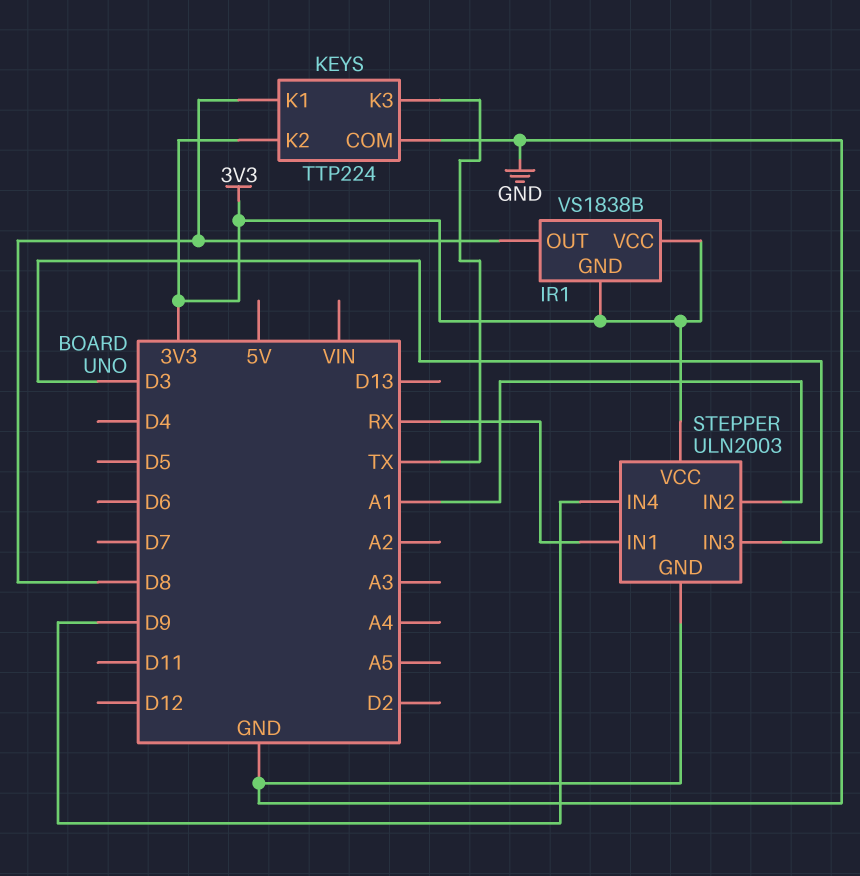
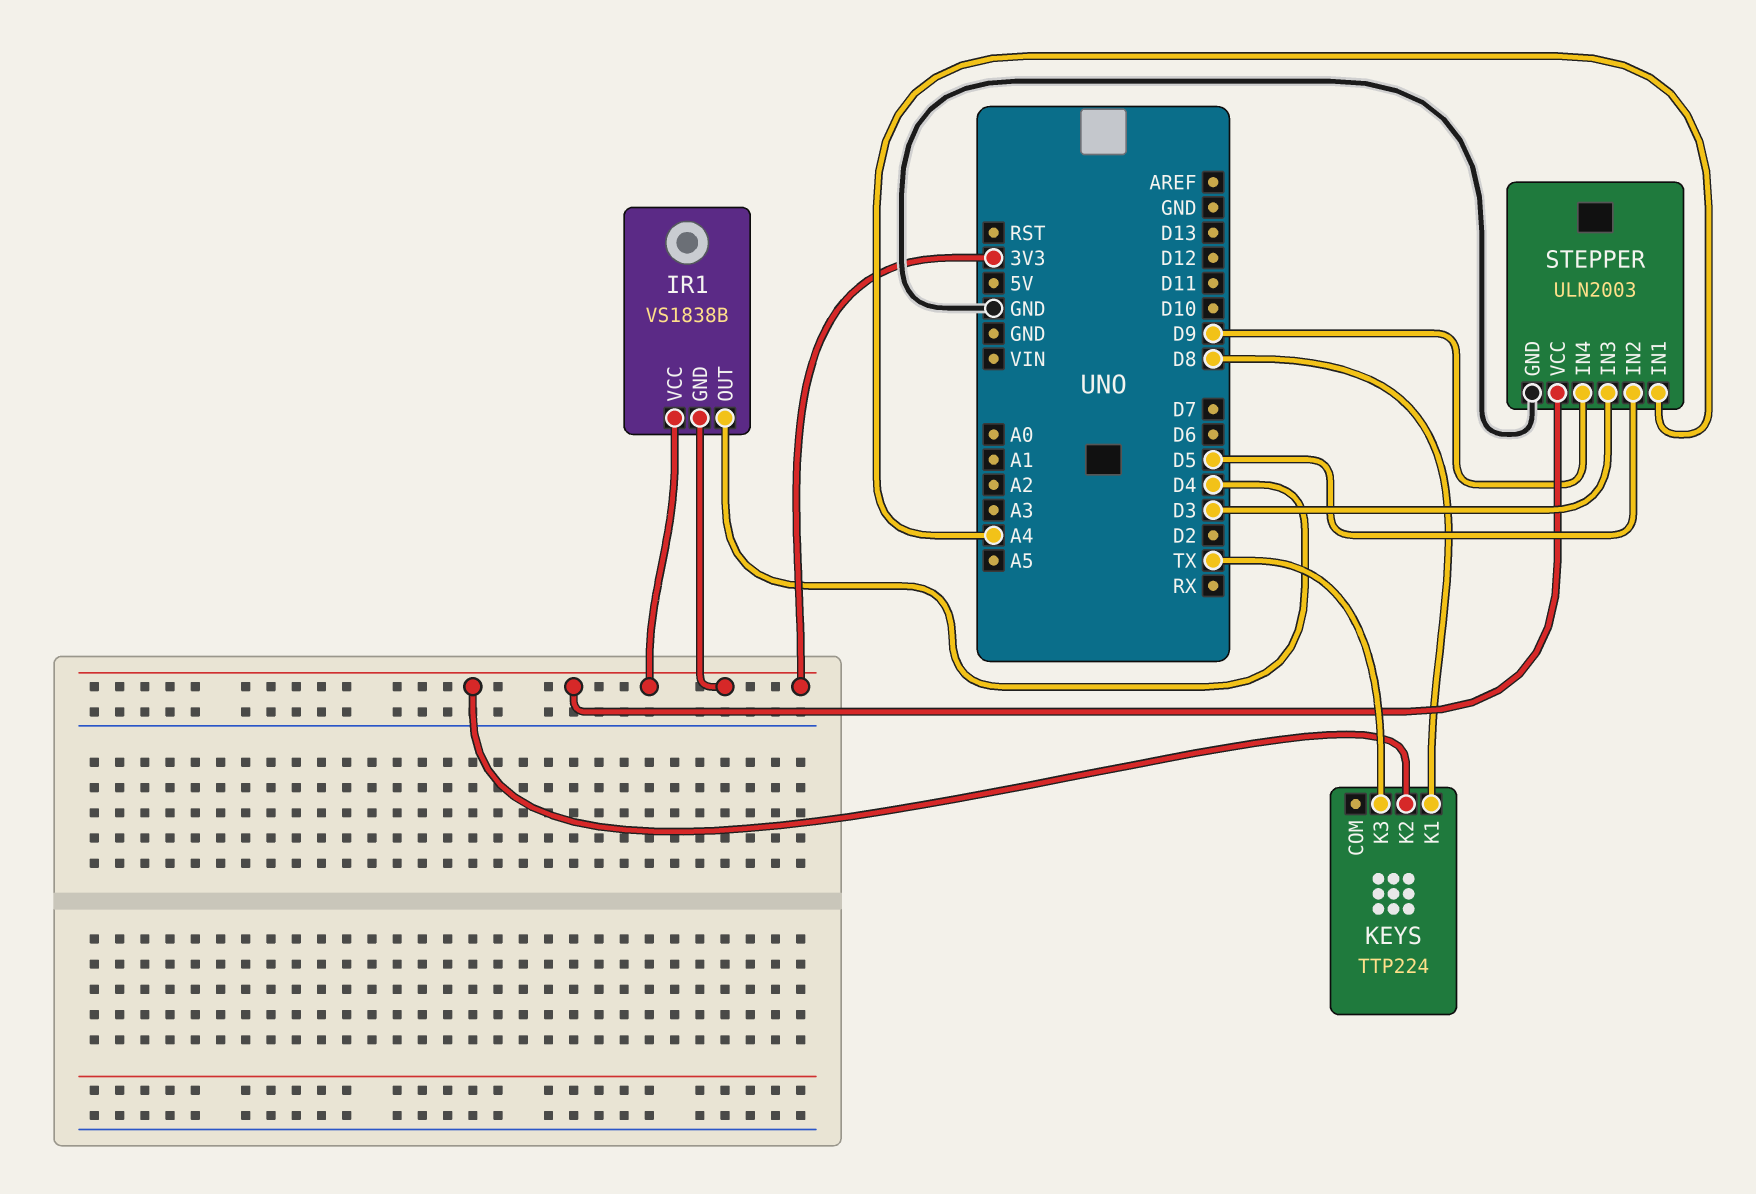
IR1 pin OUT: D8 -> D4
KEYS pin COM: GND -> none
STEPPER pin IN1: RX -> A4
STEPPER pin IN2: A1 -> D5

